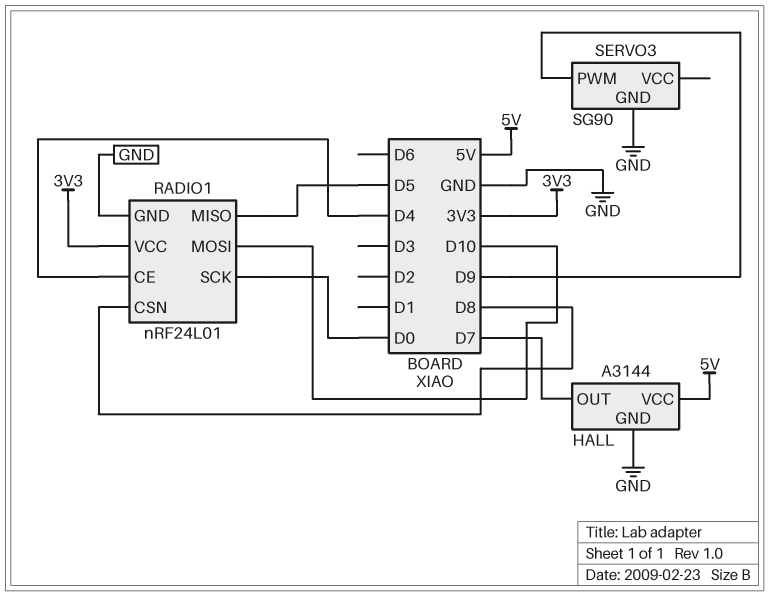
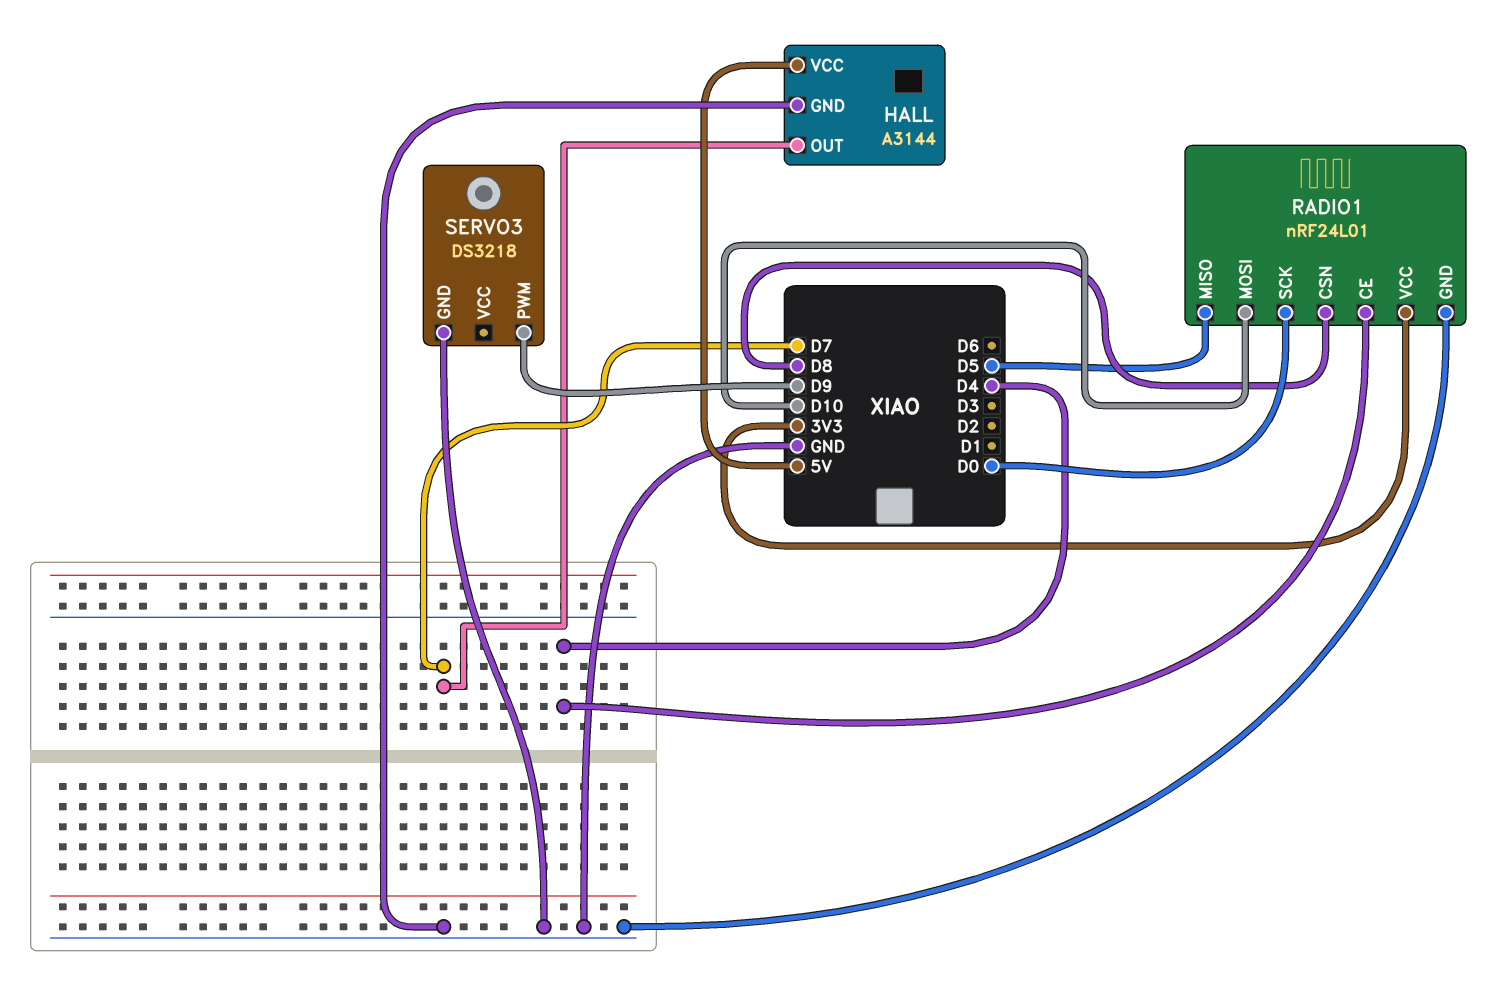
SERVO3: SG90 -> DS3218

